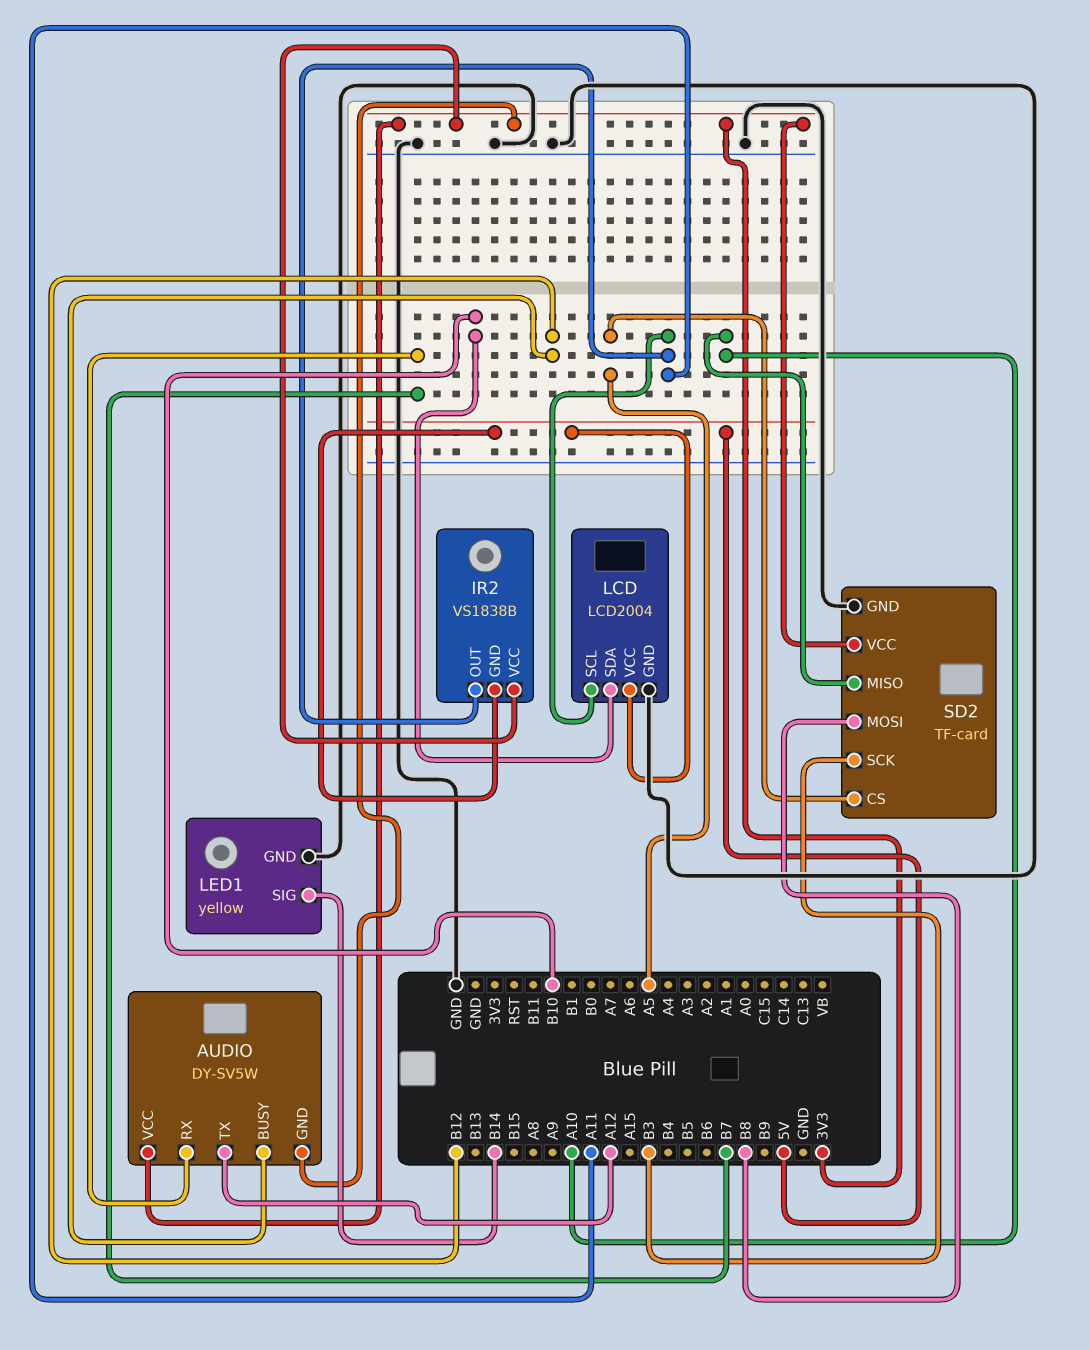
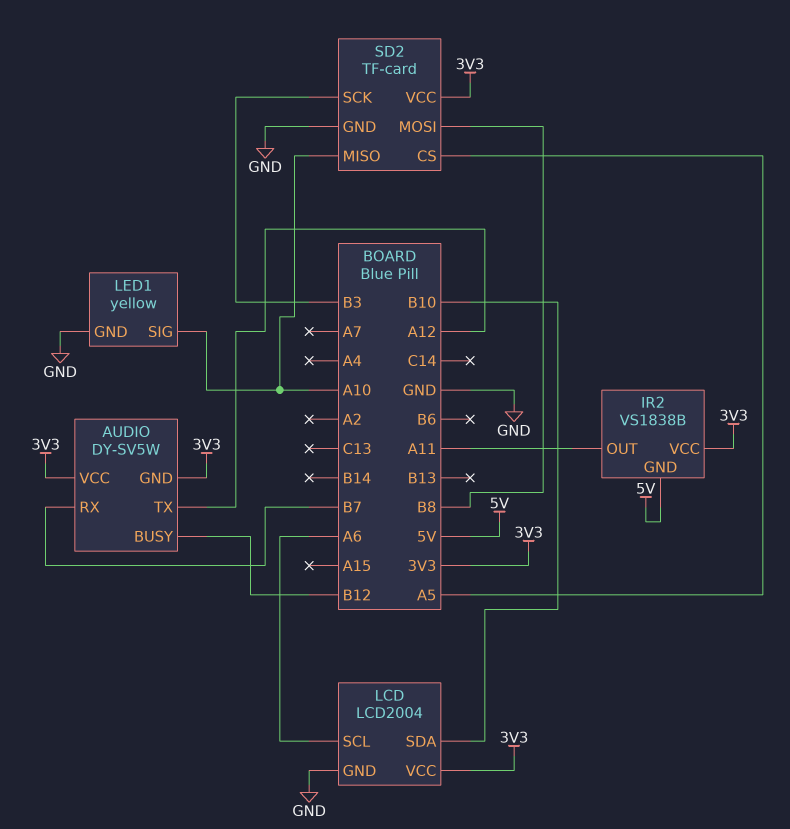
LCD pin SCL: A11 -> A6
LCD pin VCC: 5V -> 3V3
LED1 pin SIG: B14 -> A10

